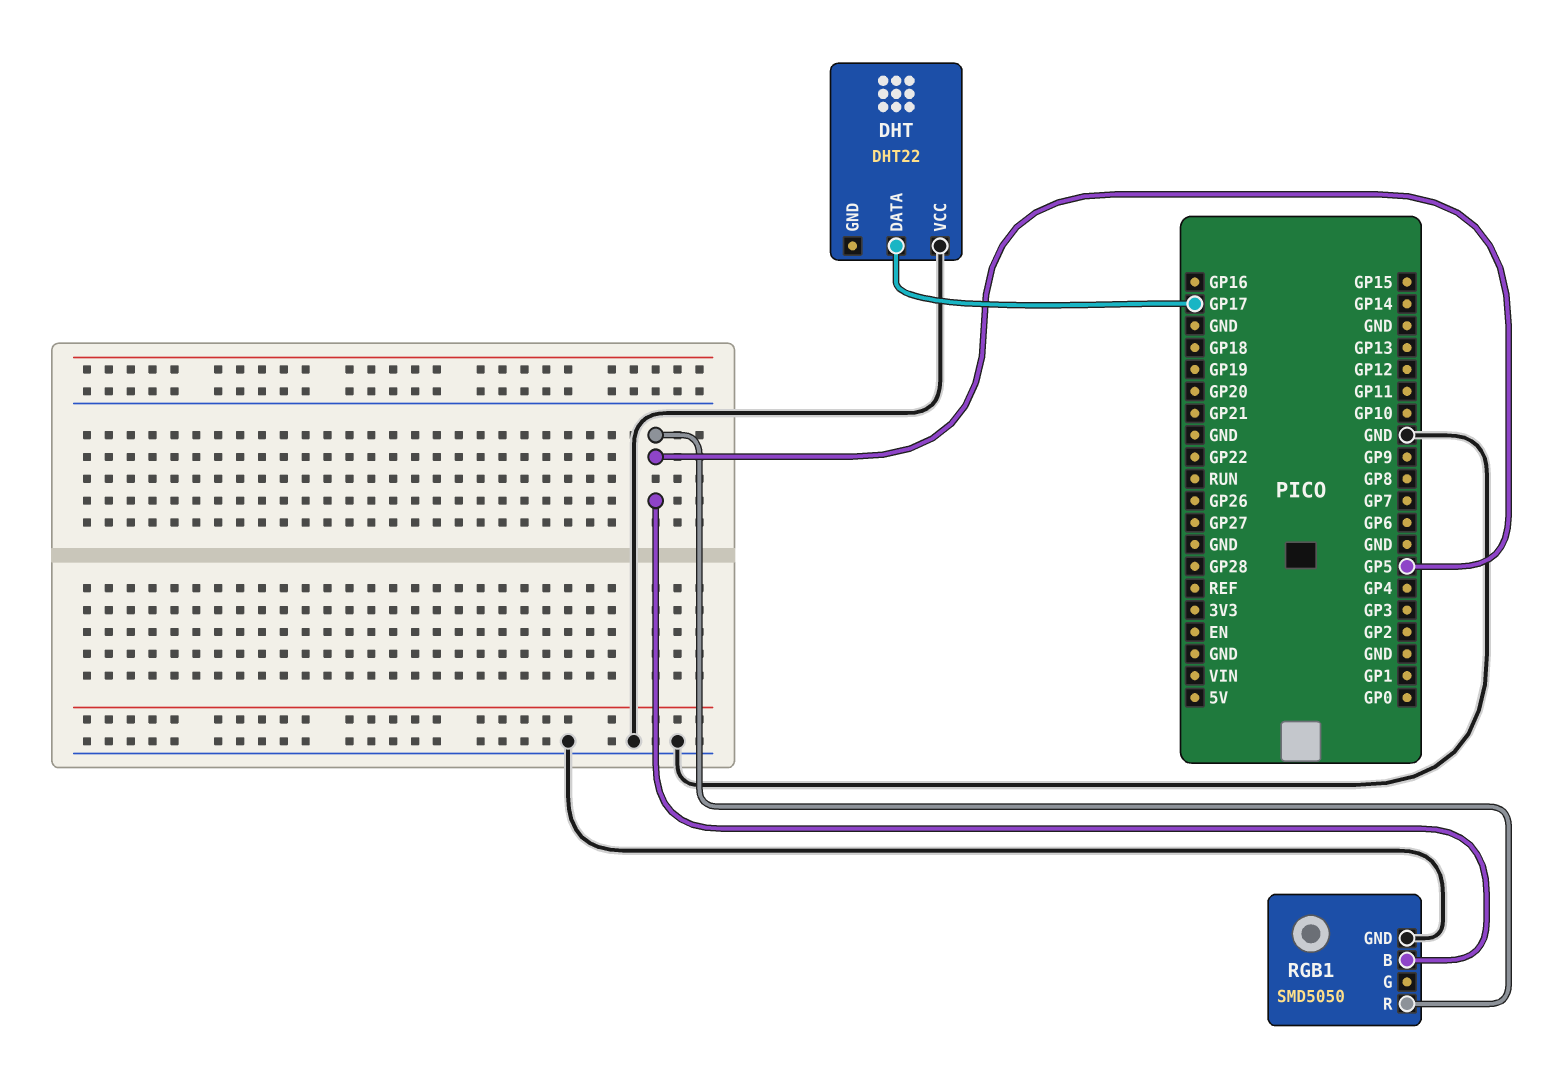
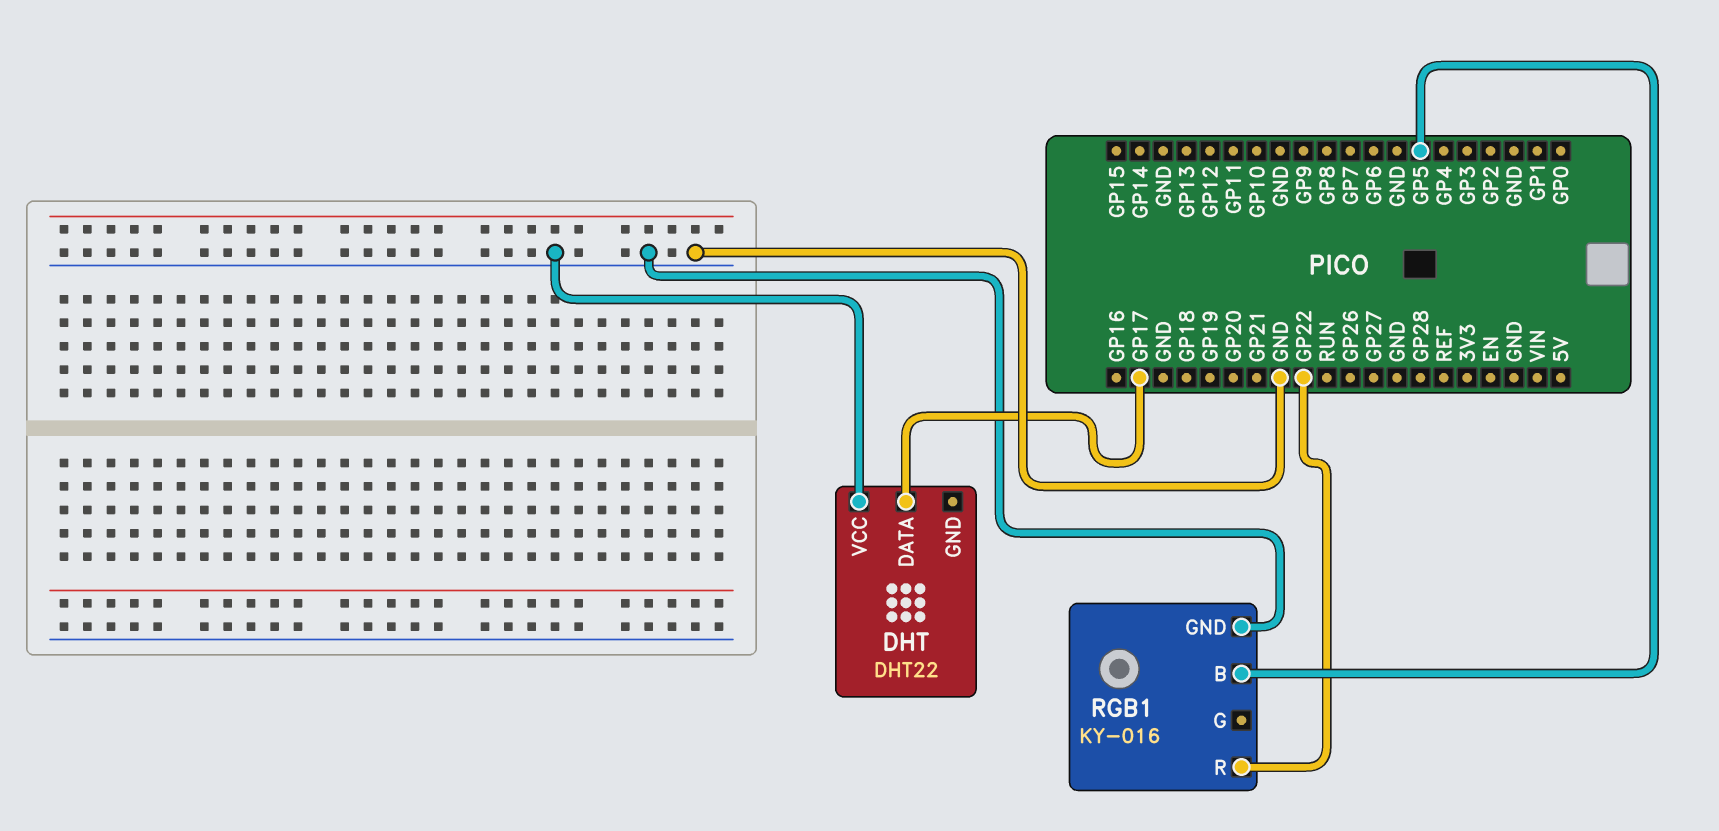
RGB1: SMD5050 -> KY-016
RGB1 pin R: GP5 -> GP22

